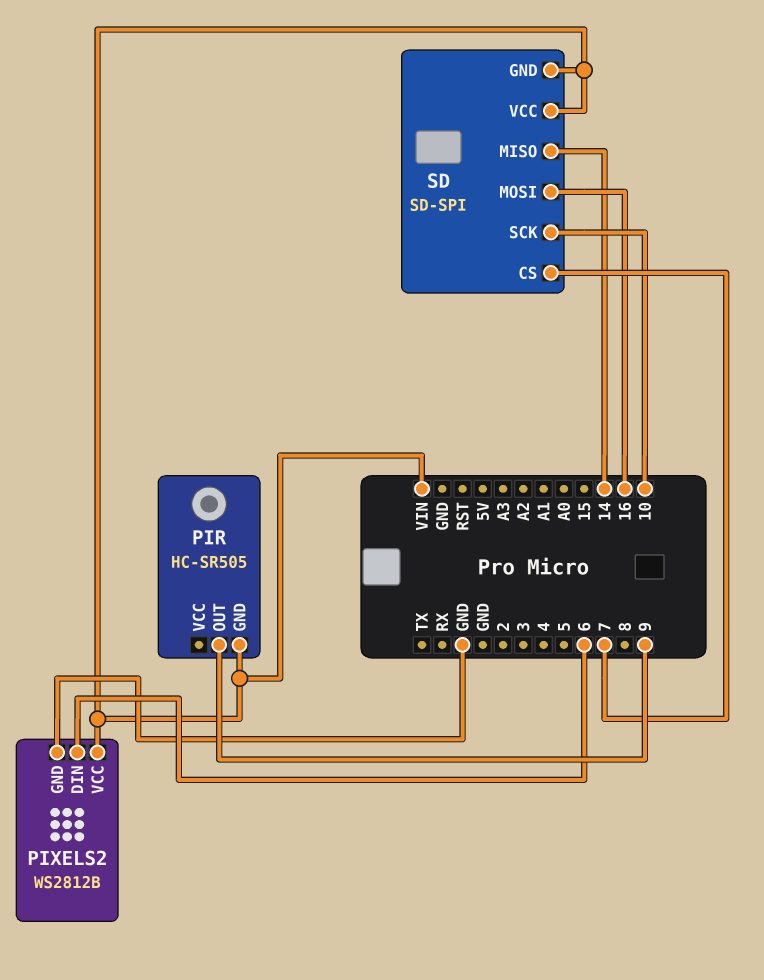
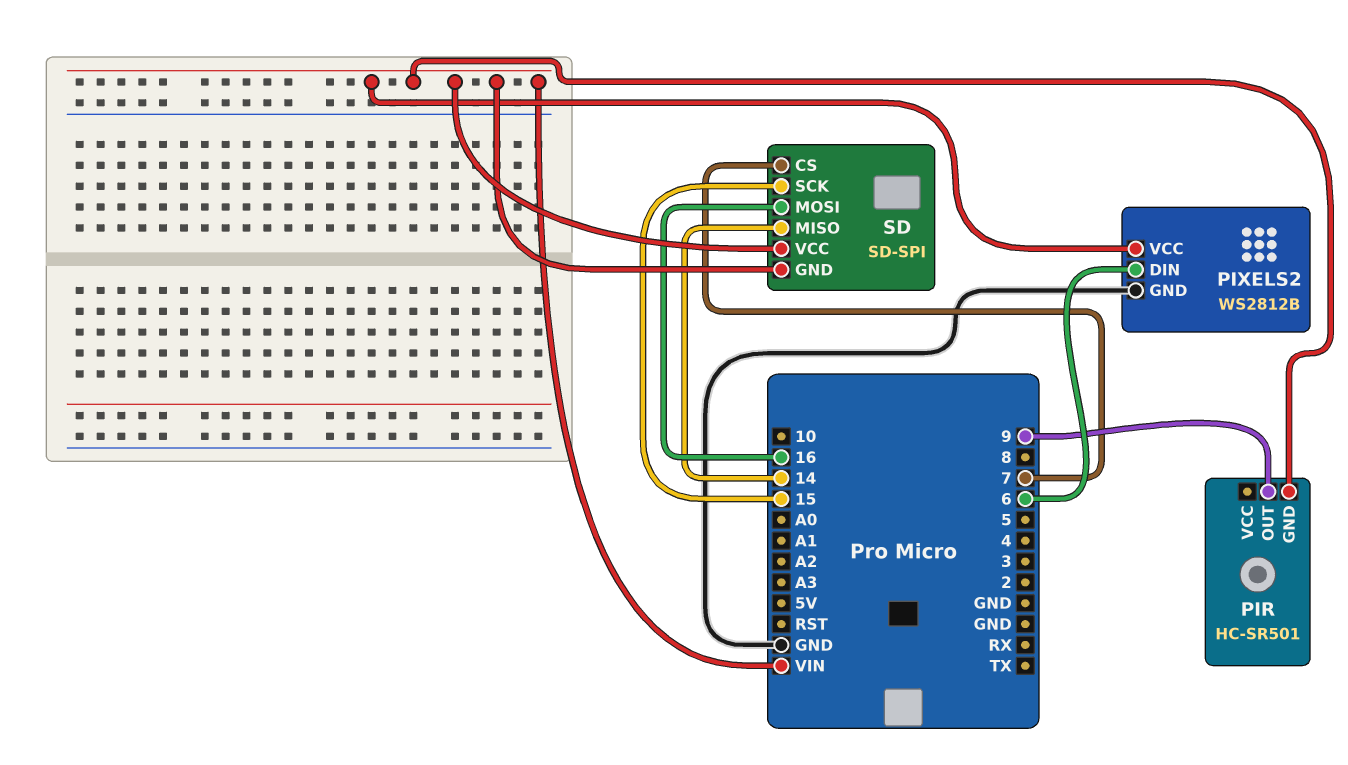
PIR: HC-SR505 -> HC-SR501
SD pin SCK: 10 -> 15

